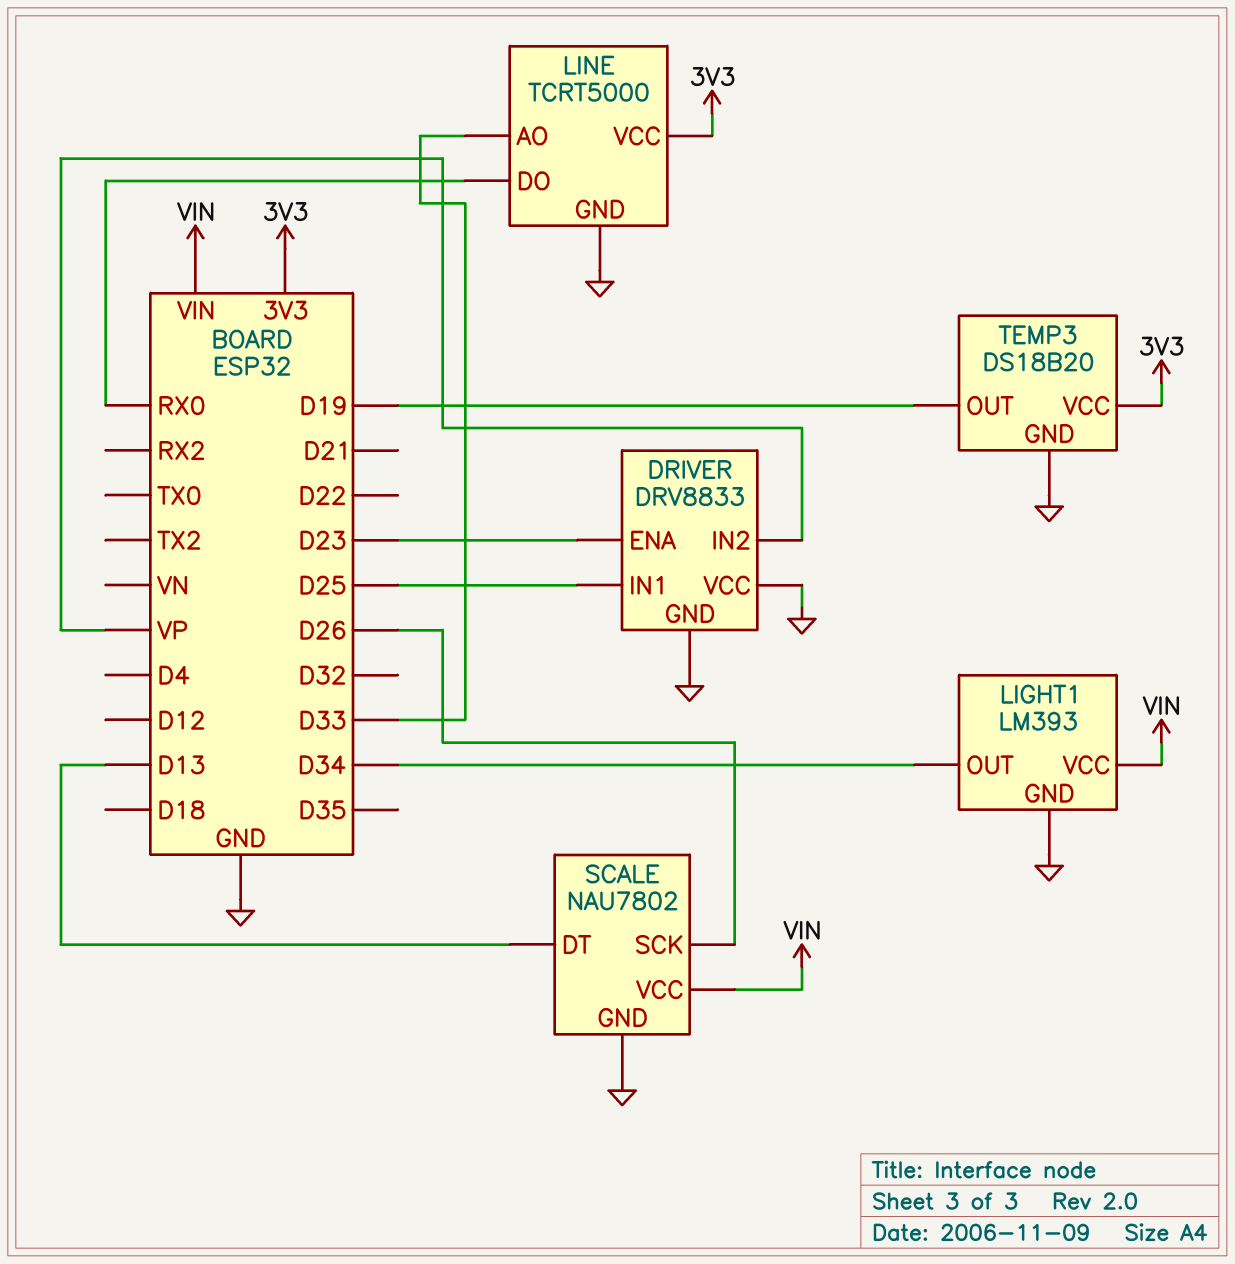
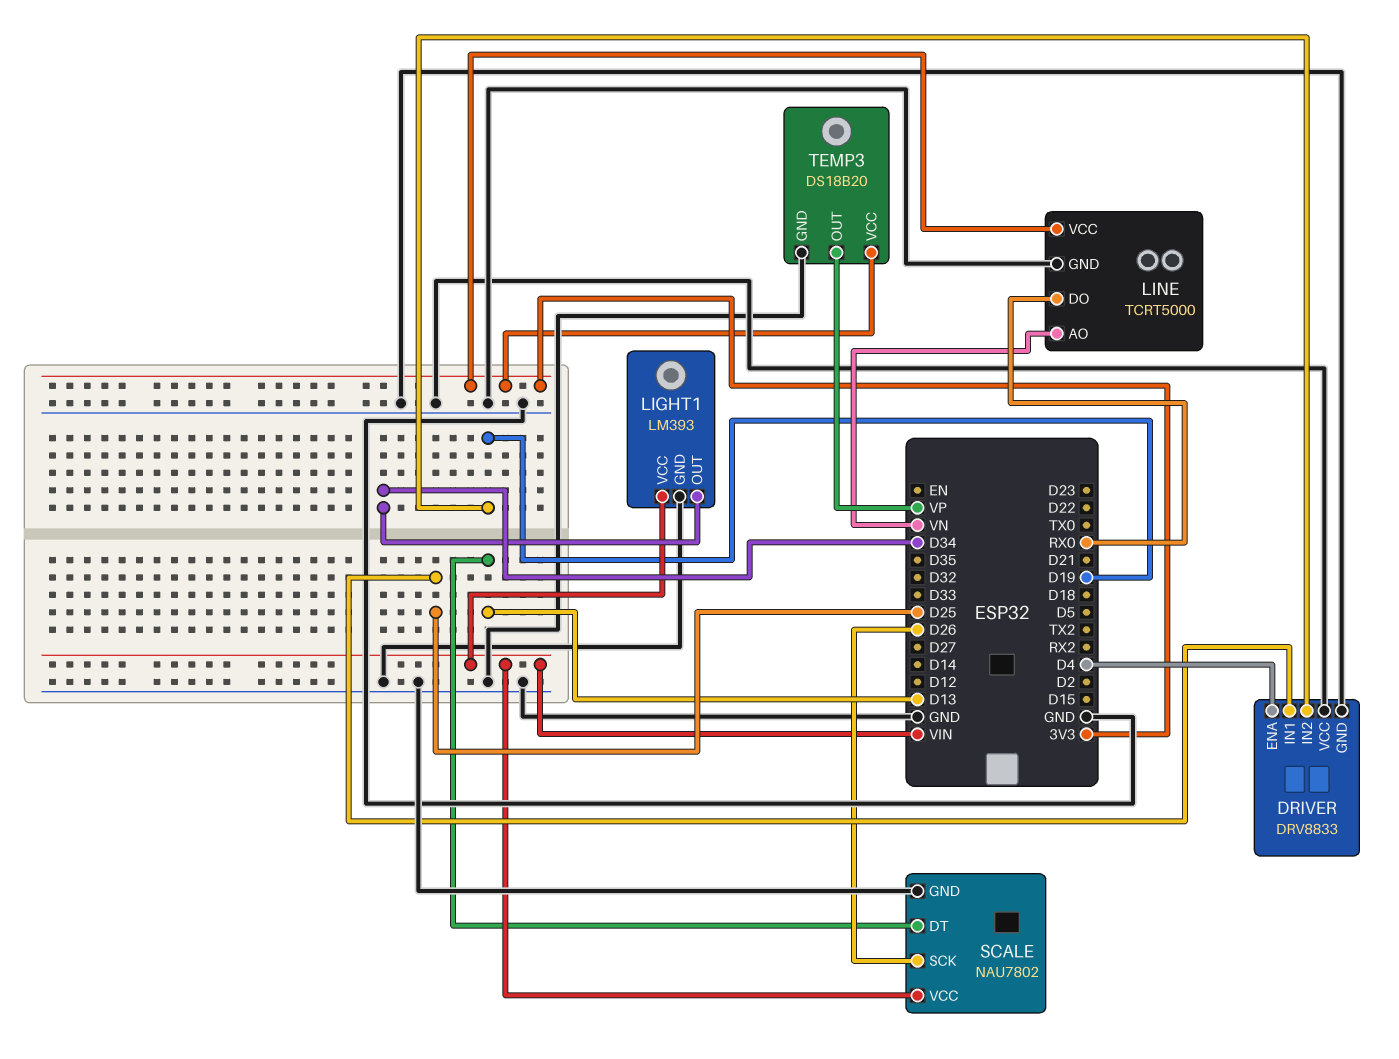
DRIVER pin ENA: D23 -> D4
DRIVER pin IN2: VP -> D19
LINE pin AO: D33 -> VN
TEMP3 pin OUT: D19 -> VP

